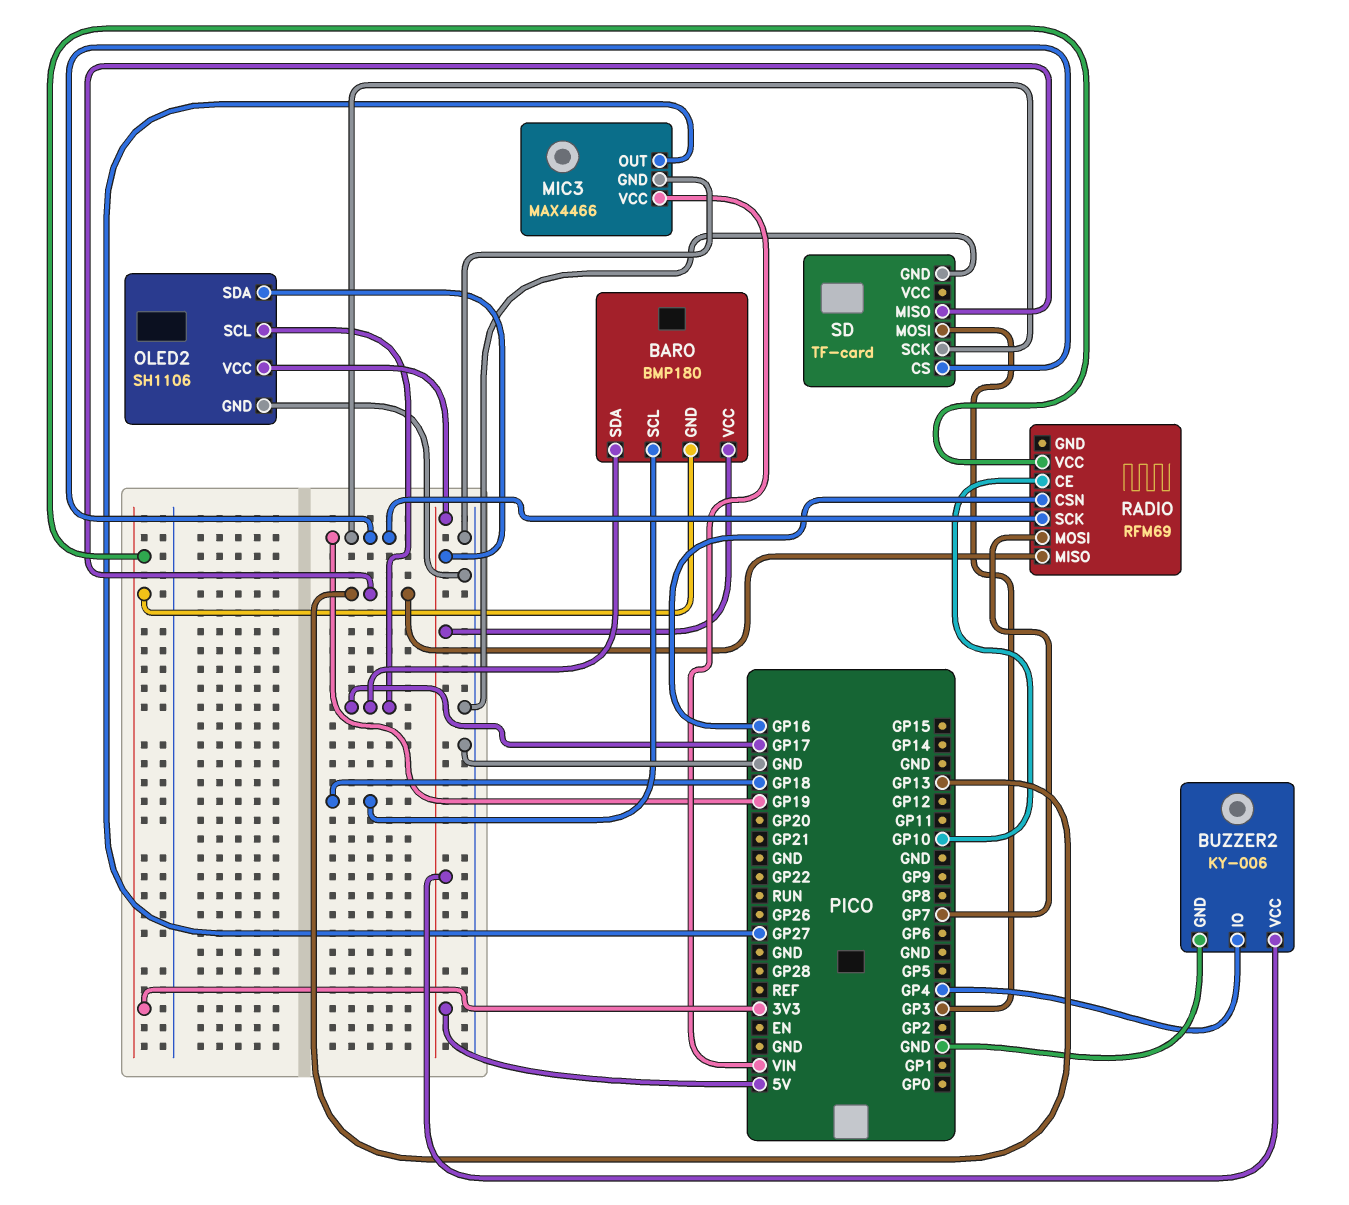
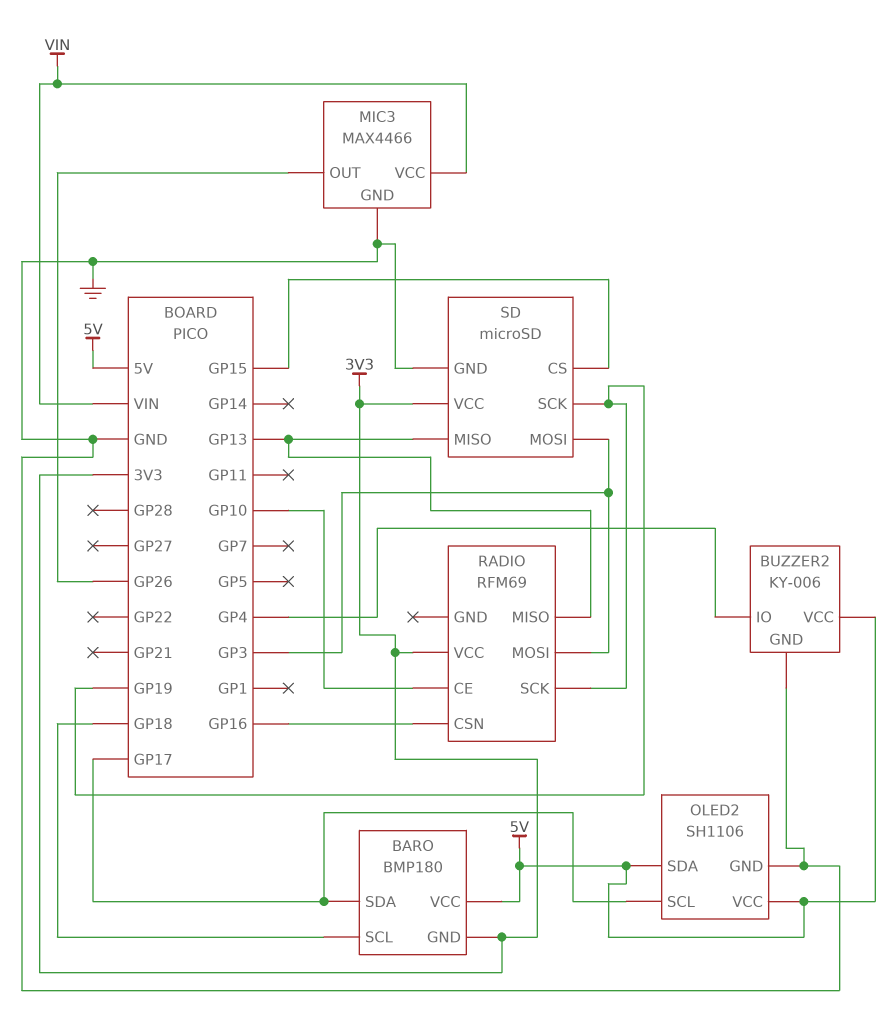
MIC3 pin OUT: GP27 -> GP26
RADIO pin MOSI: GP7 -> GP3
SD: TF-card -> microSD
SD pin CS: GP19 -> GP15
SD pin VCC: none -> 3V3

